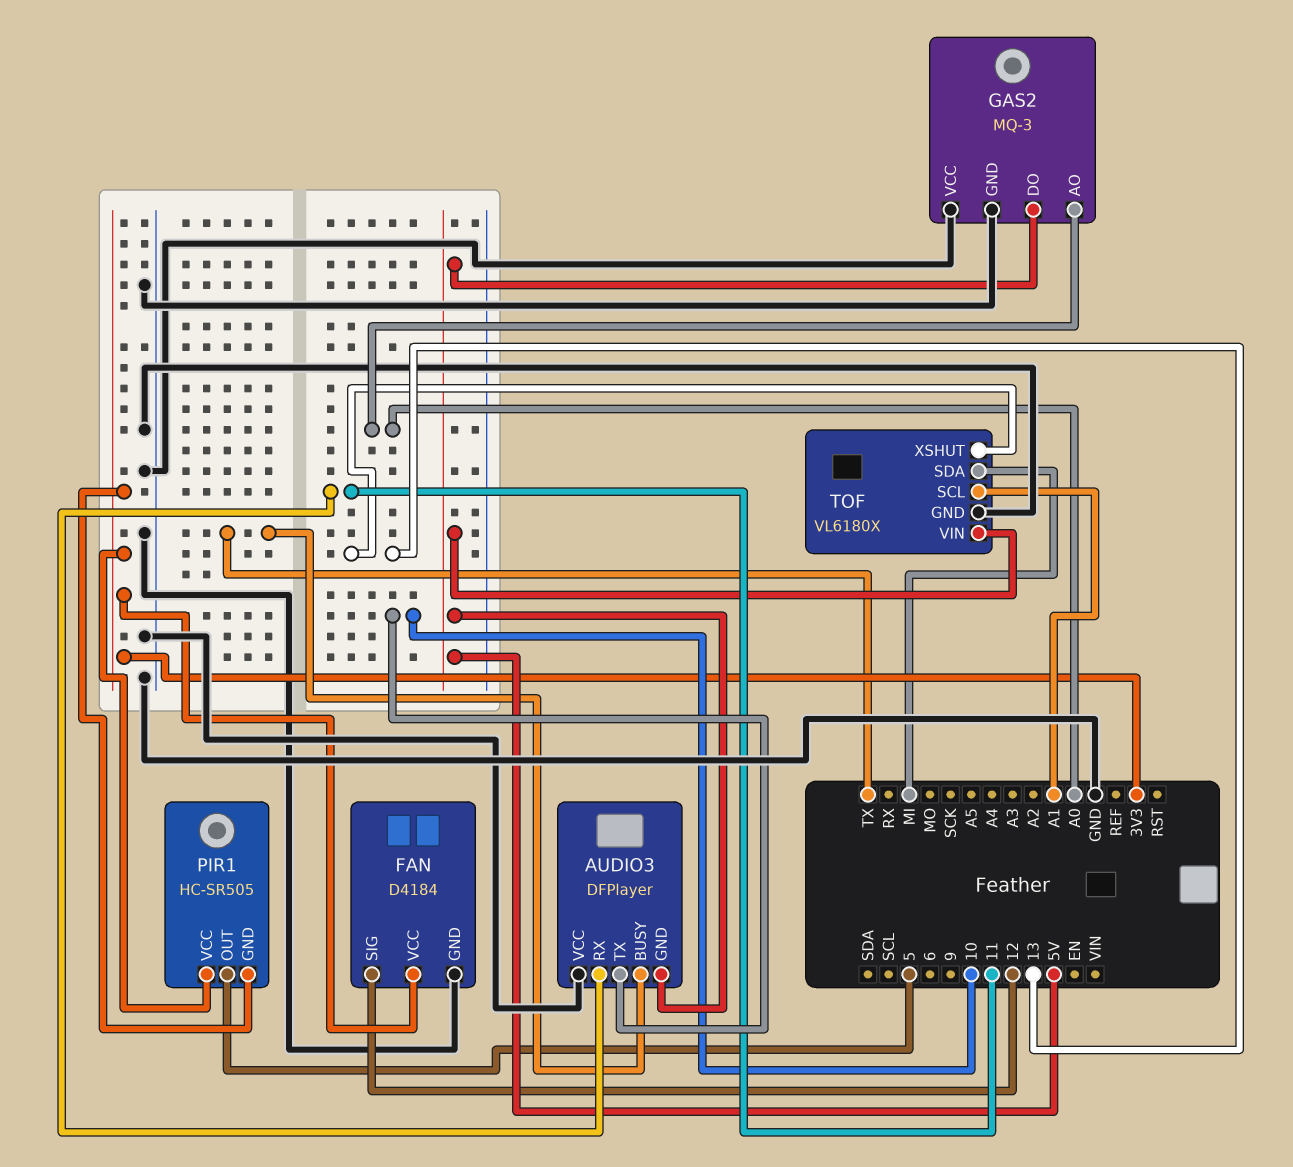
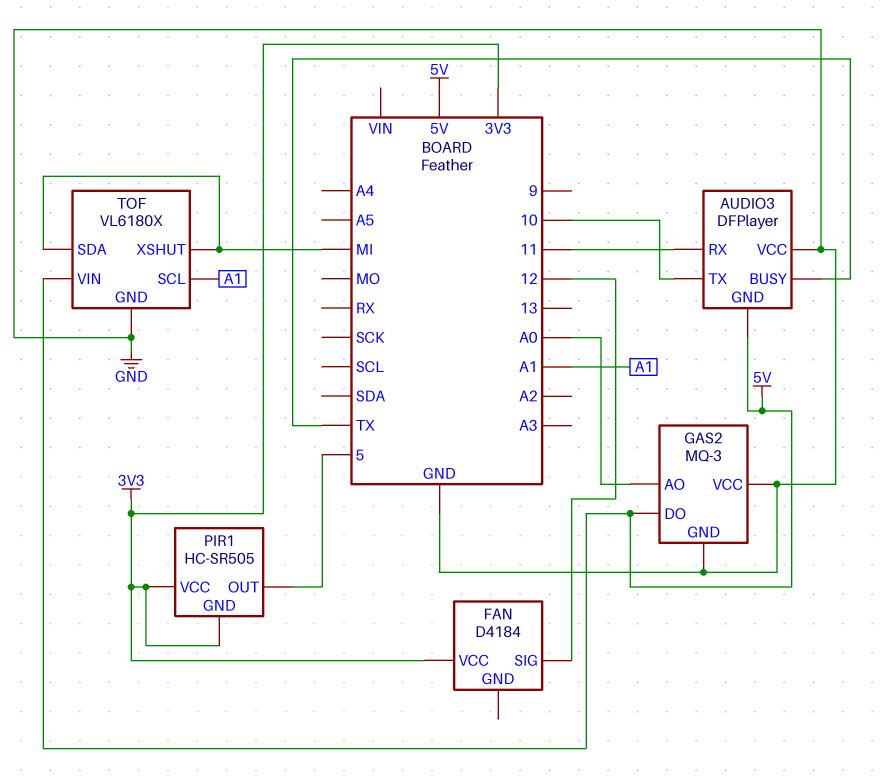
FAN pin GND: GND -> none
TOF pin XSHUT: 13 -> MI

